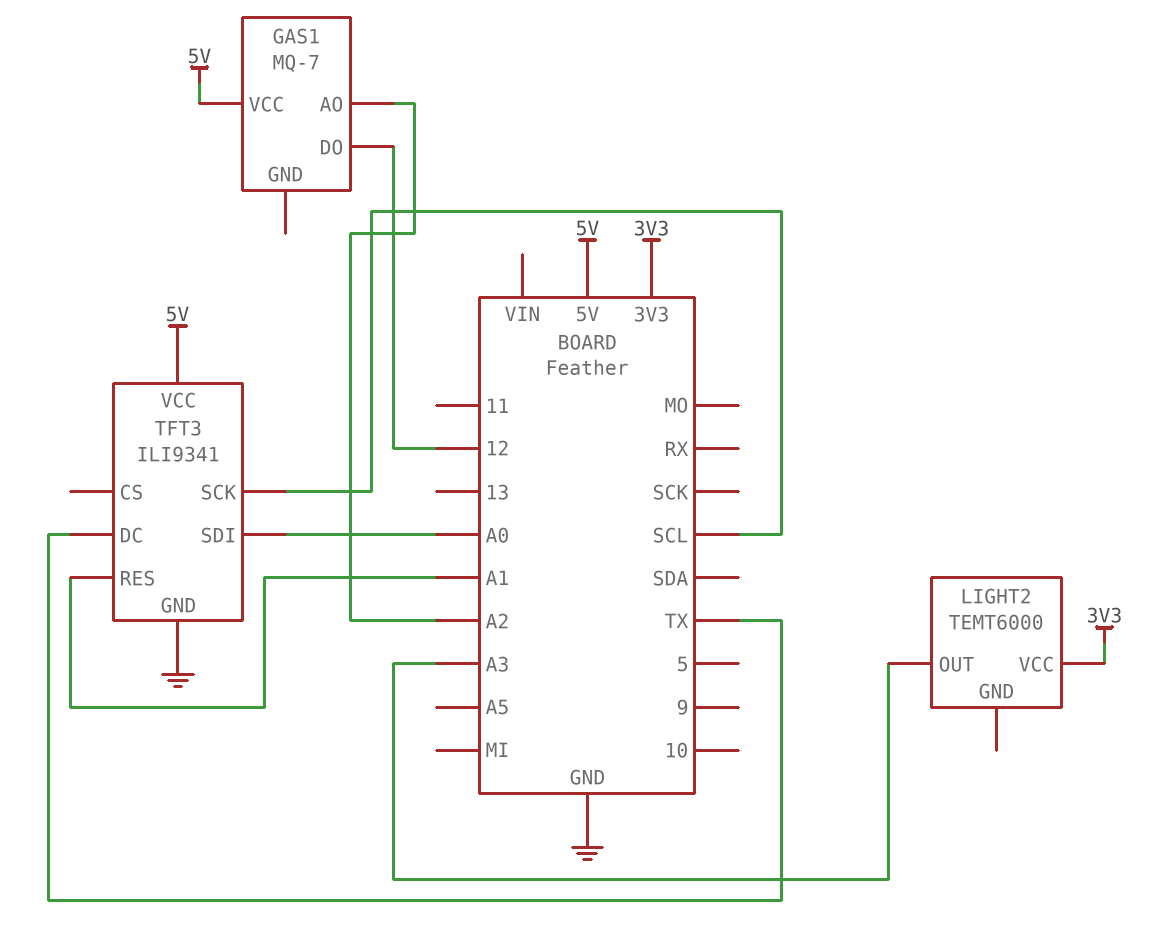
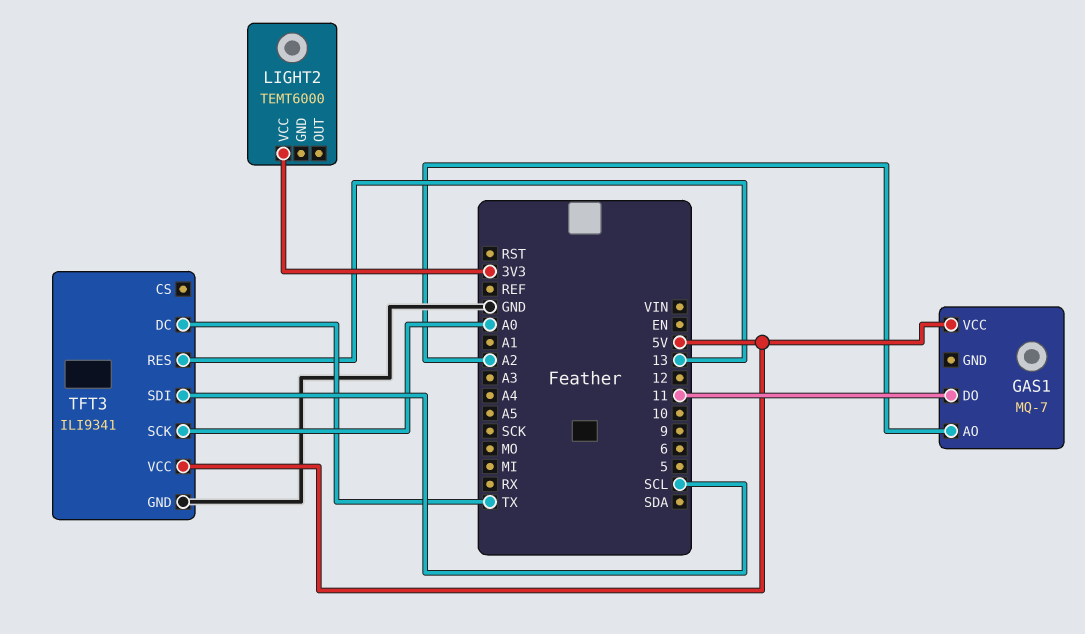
GAS1 pin DO: 12 -> 11
LIGHT2 pin OUT: A3 -> none
TFT3 pin RES: A1 -> 13
TFT3 pin SCK: SCL -> A0
TFT3 pin SDI: A0 -> SCL

